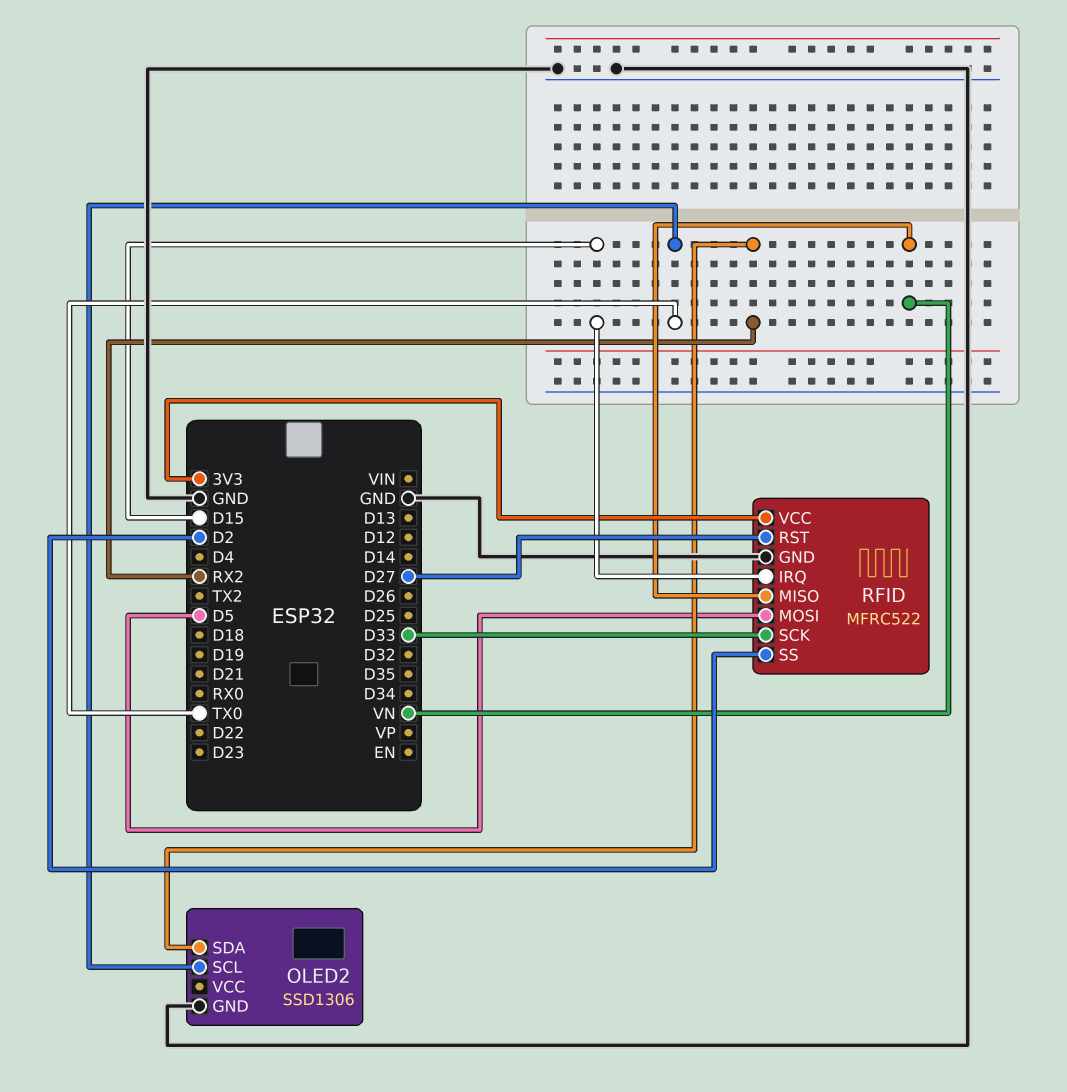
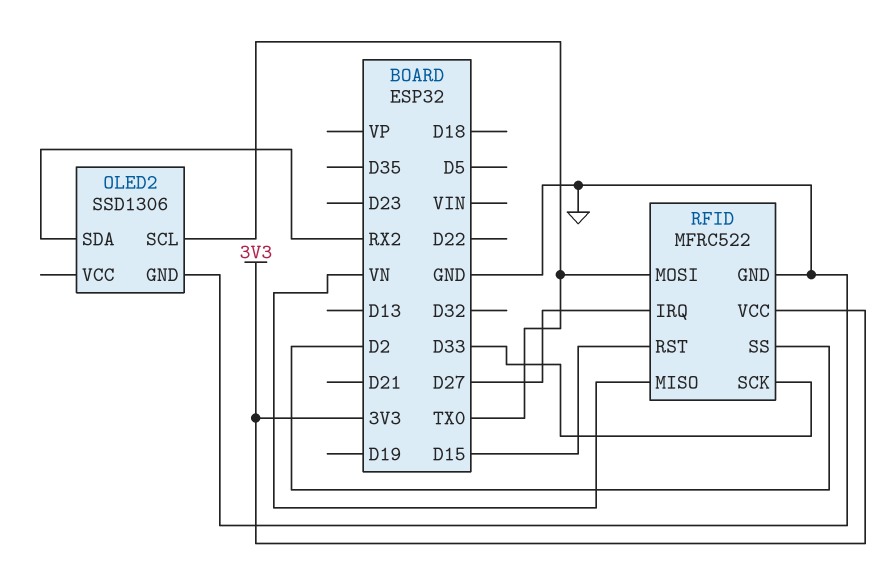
RFID pin IRQ: D15 -> D27
RFID pin MOSI: D5 -> TX0
RFID pin RST: D27 -> D15

